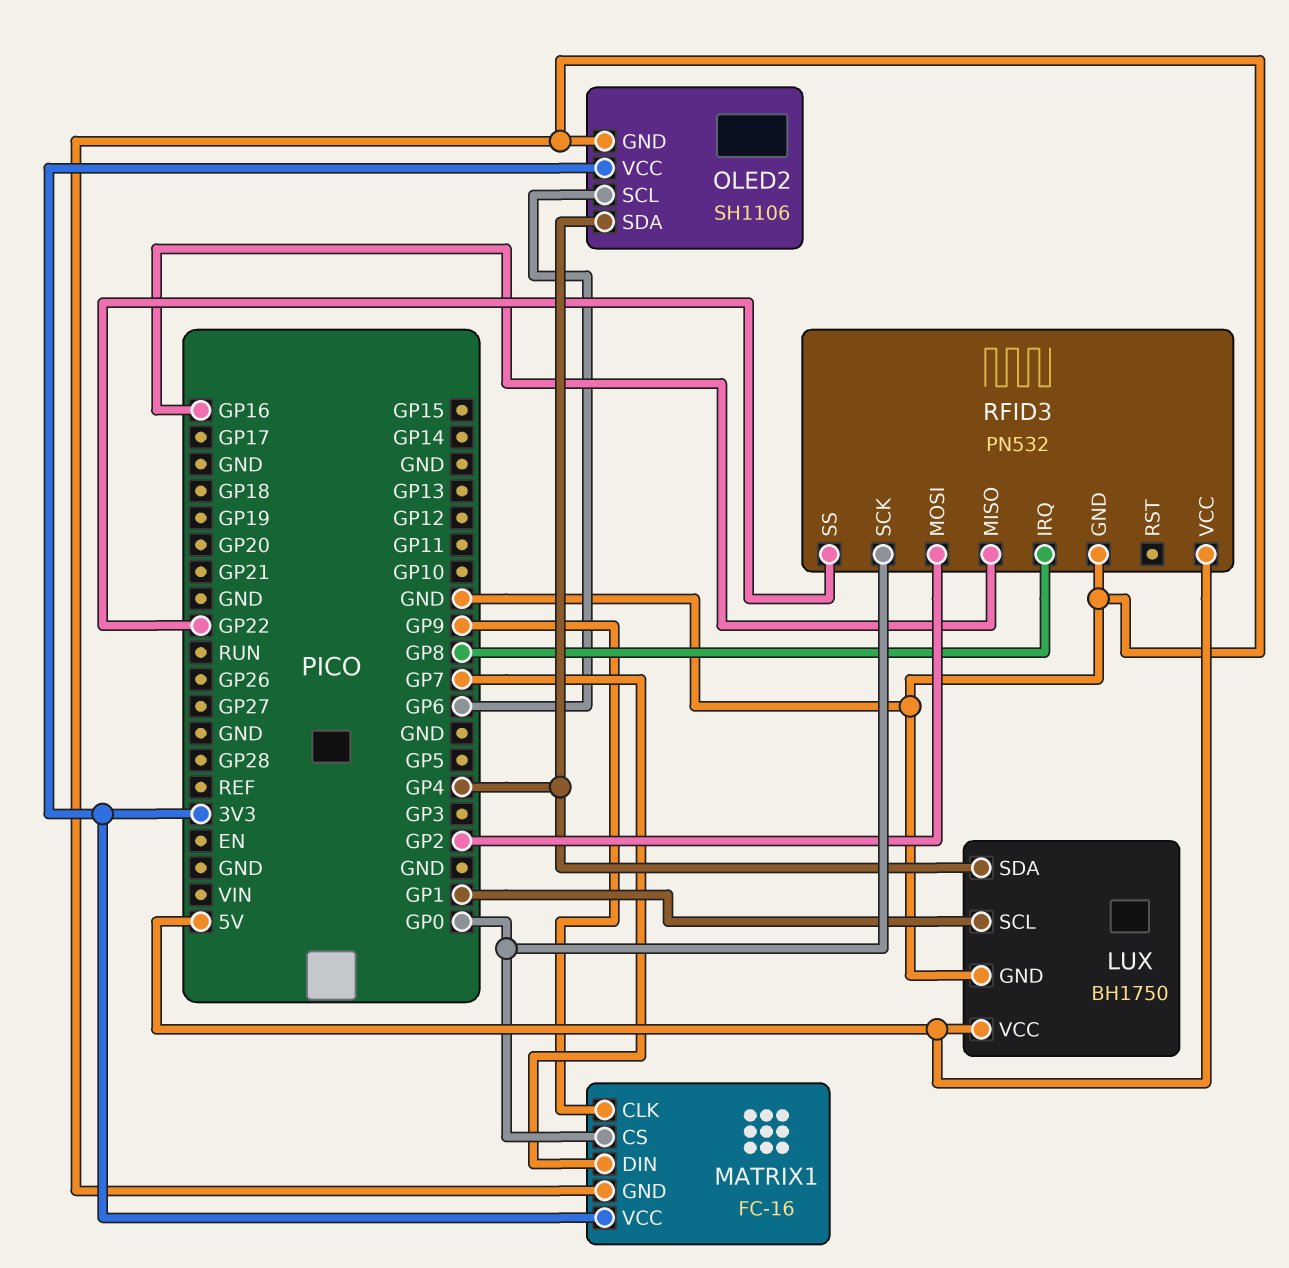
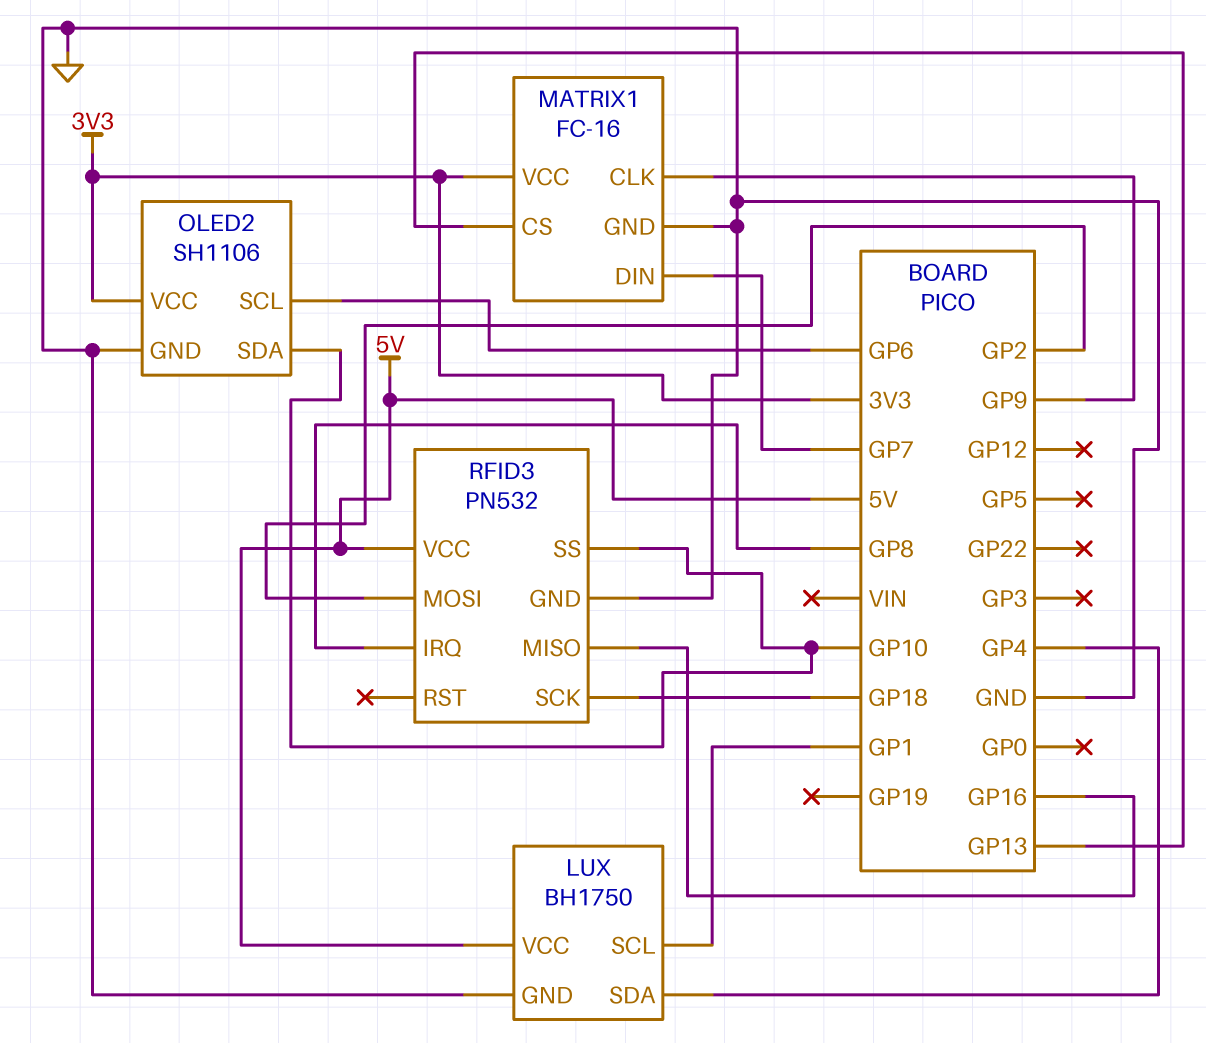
MATRIX1 pin CS: GP0 -> GP13
OLED2 pin SDA: GP4 -> GP10
RFID3 pin SCK: GP0 -> GP18
RFID3 pin SS: GP22 -> GP10

